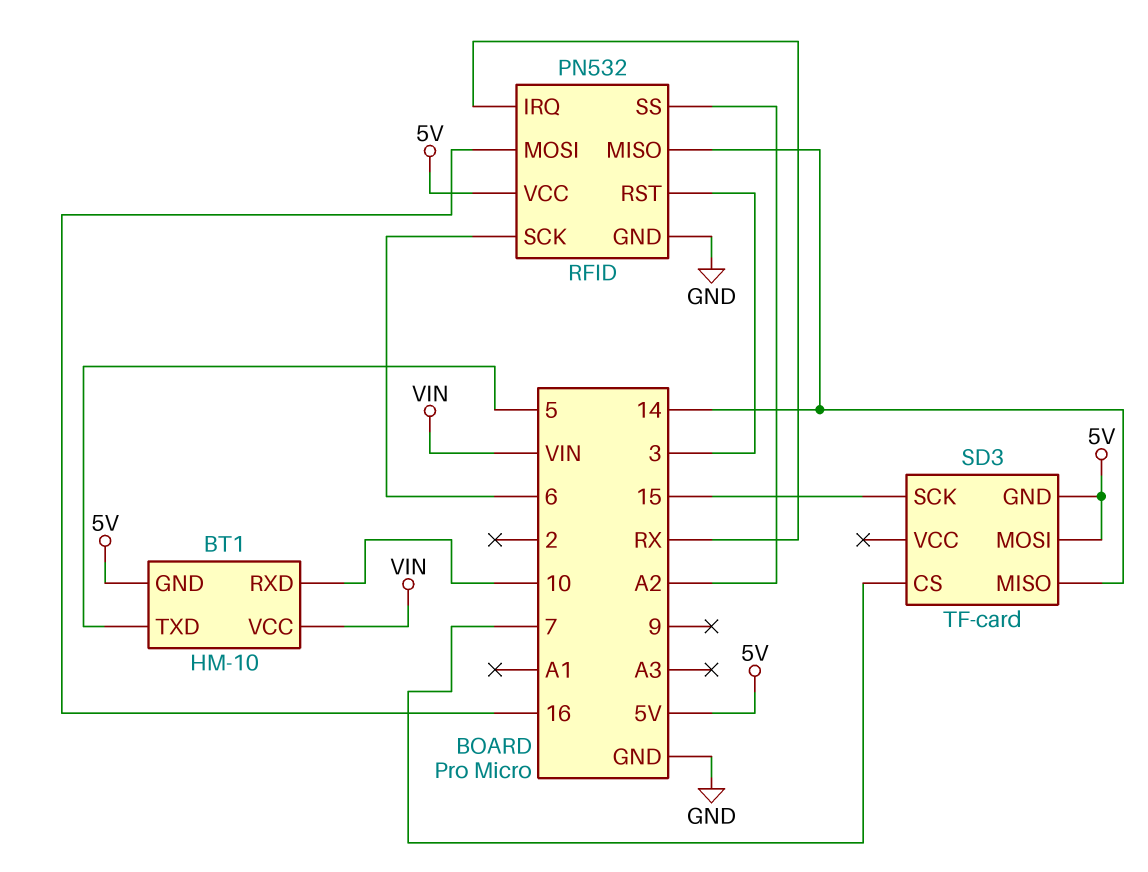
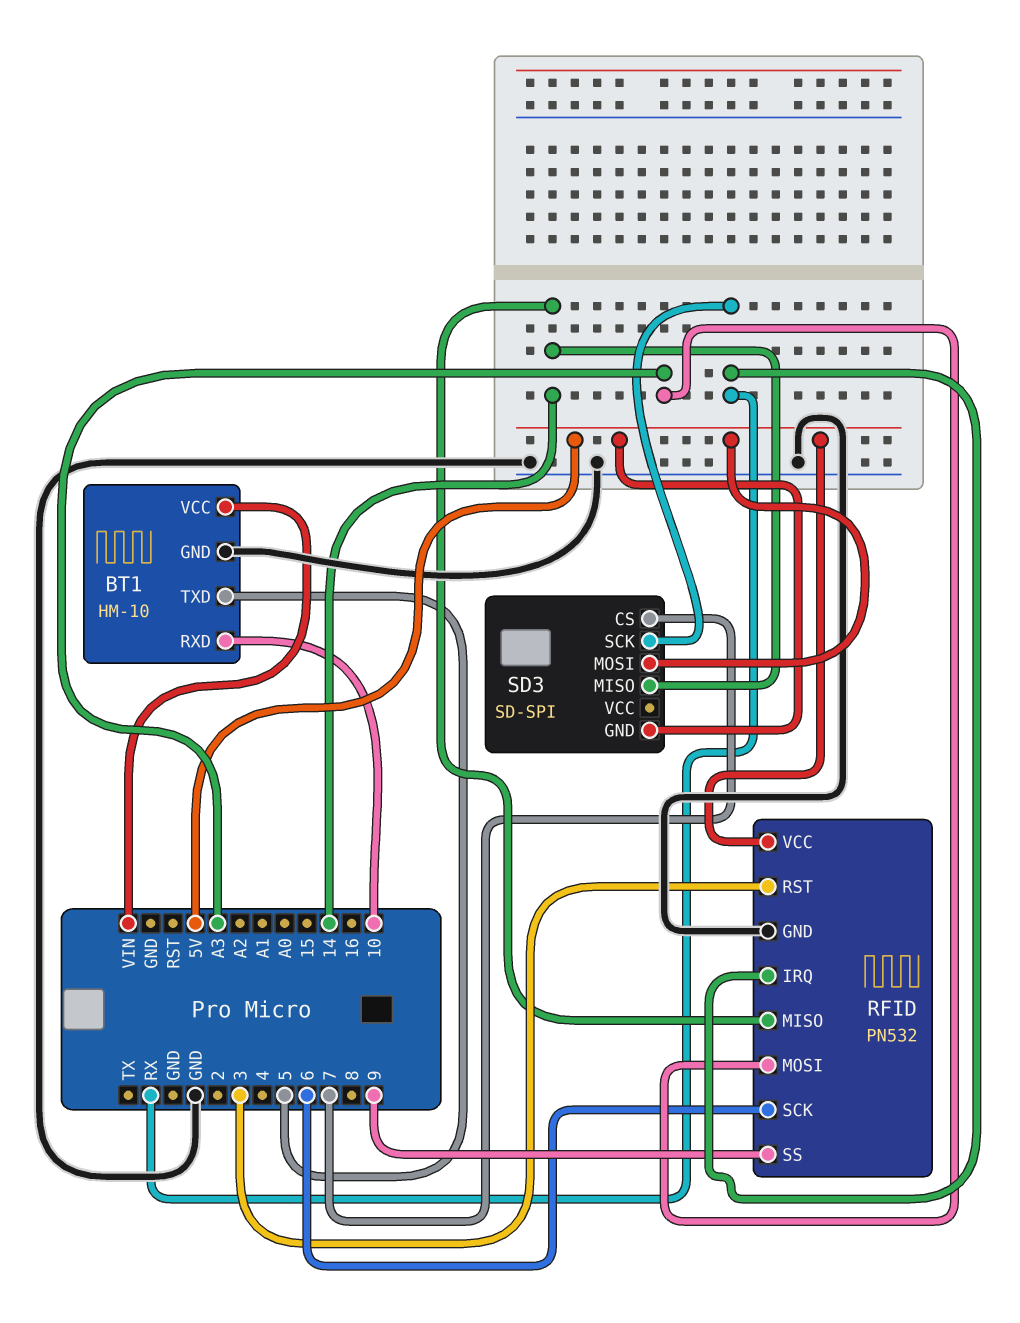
BT1 pin GND: 5V -> GND
RFID pin MOSI: 16 -> A3
RFID pin SS: A2 -> 9
SD3: TF-card -> SD-SPI
SD3 pin SCK: 15 -> RX

